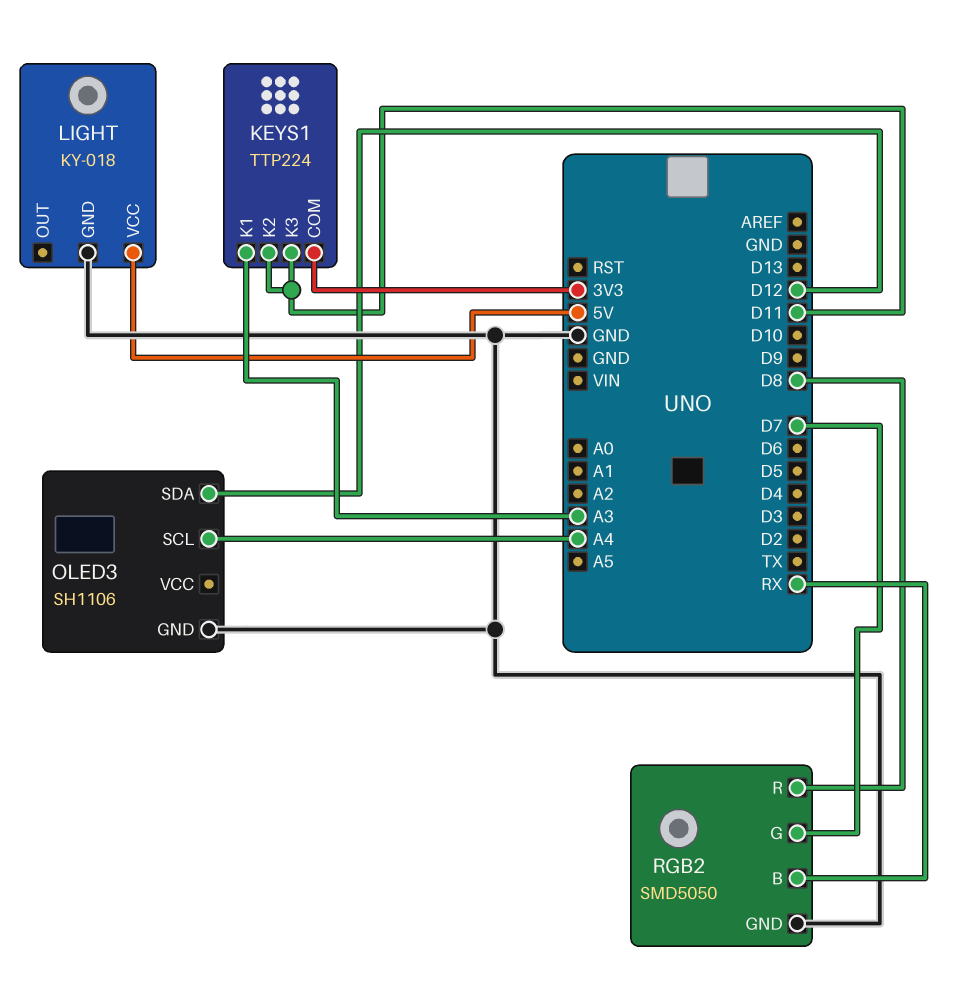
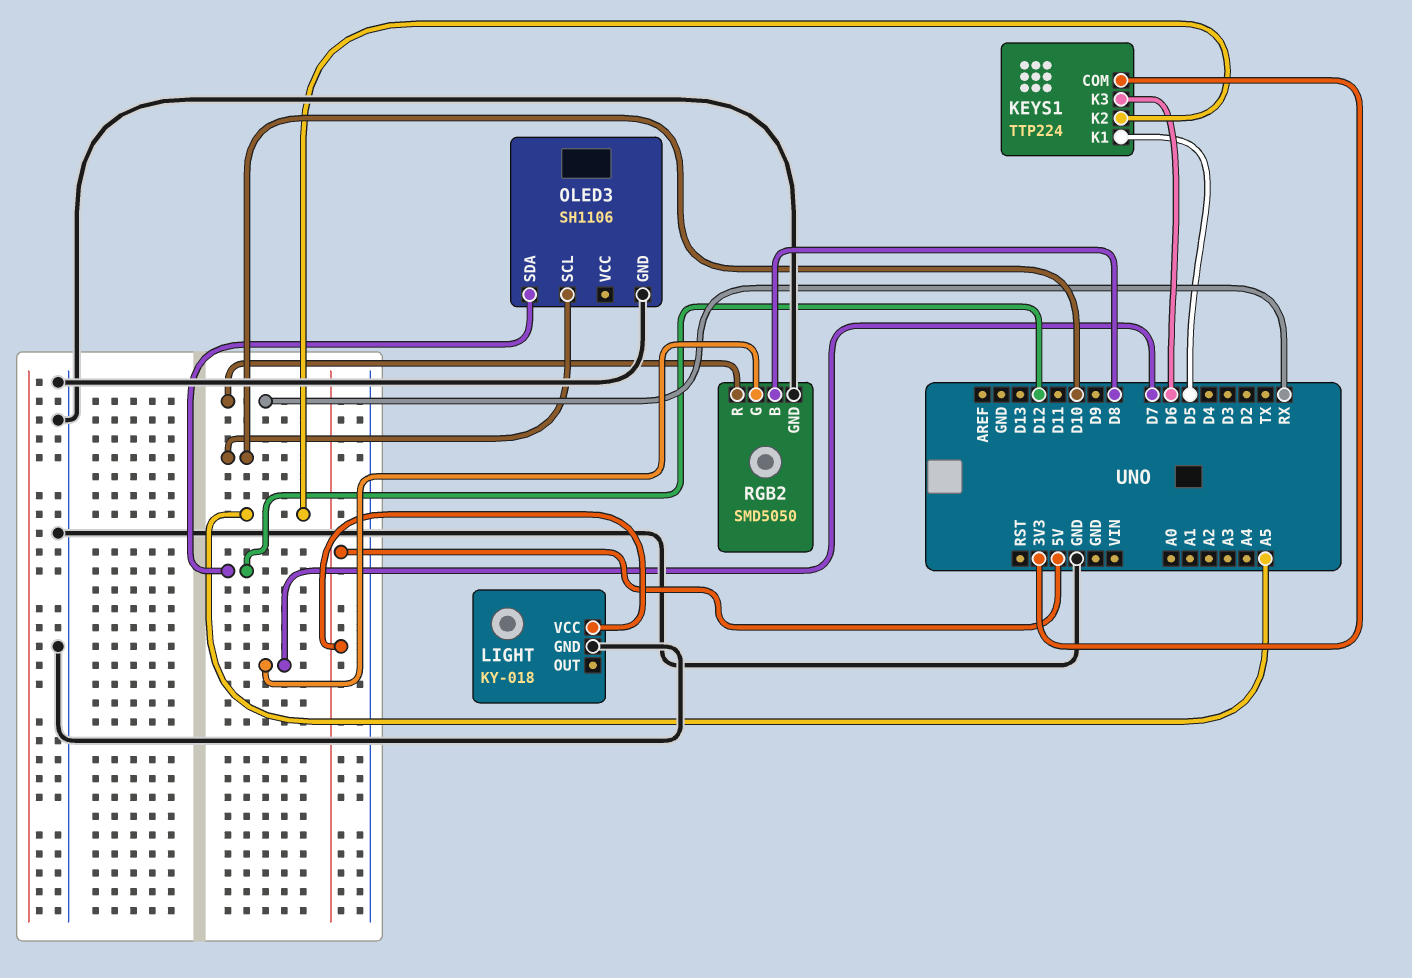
KEYS1 pin K1: A3 -> D5
KEYS1 pin K2: D11 -> A5
KEYS1 pin K3: D11 -> D6
OLED3 pin SCL: A4 -> D10
RGB2 pin B: RX -> D8
RGB2 pin R: D8 -> RX

